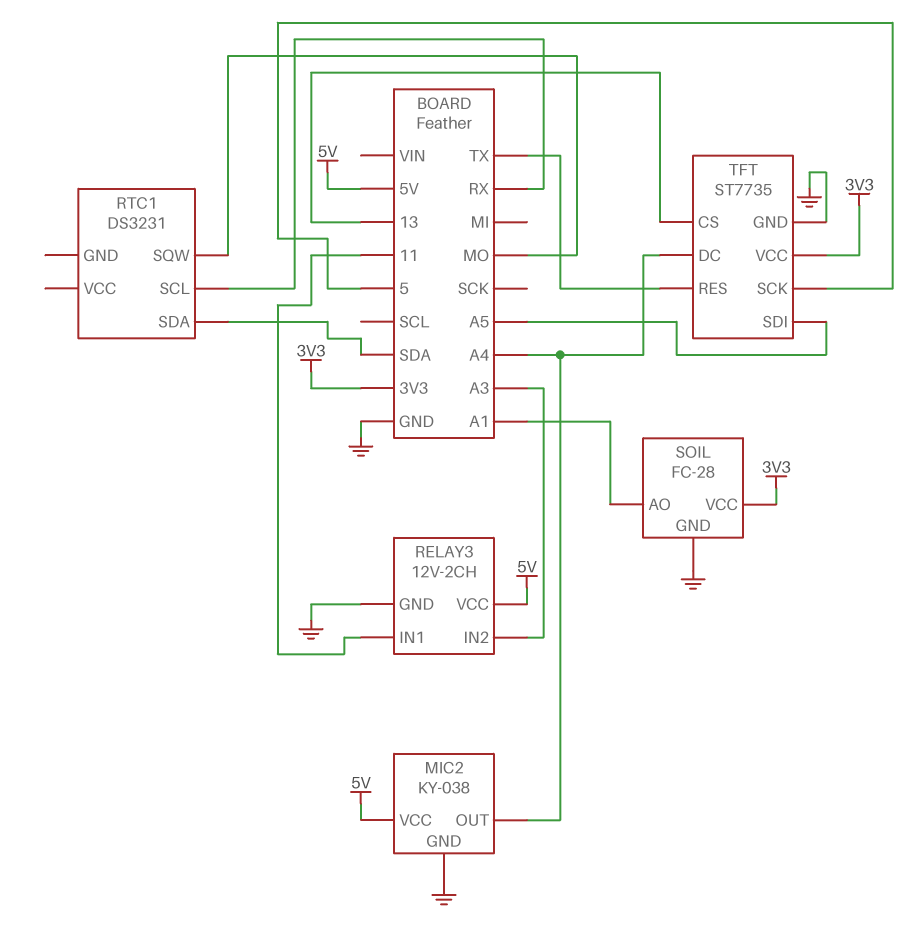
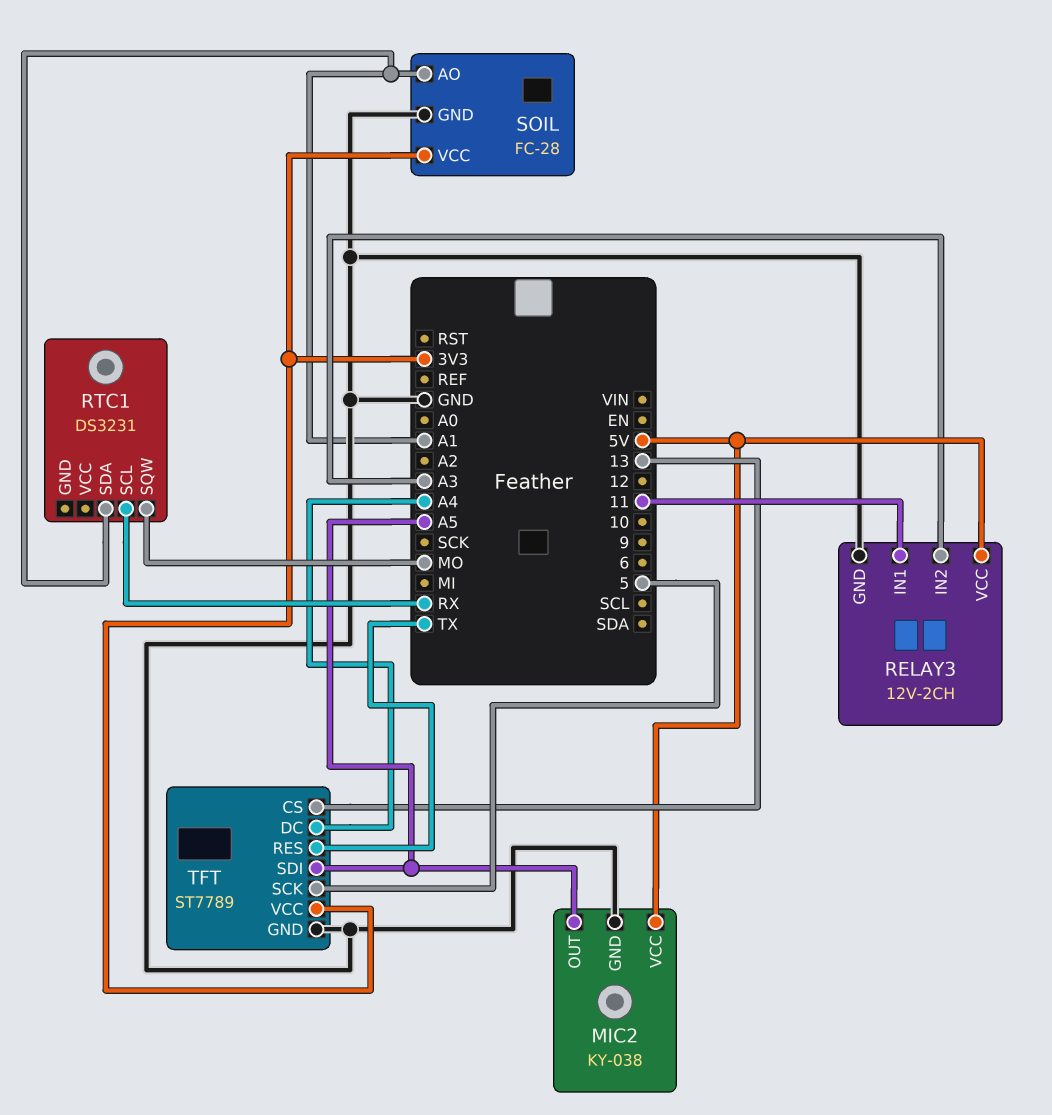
MIC2 pin OUT: A4 -> A5
RTC1 pin SDA: SDA -> A1
TFT: ST7735 -> ST7789

